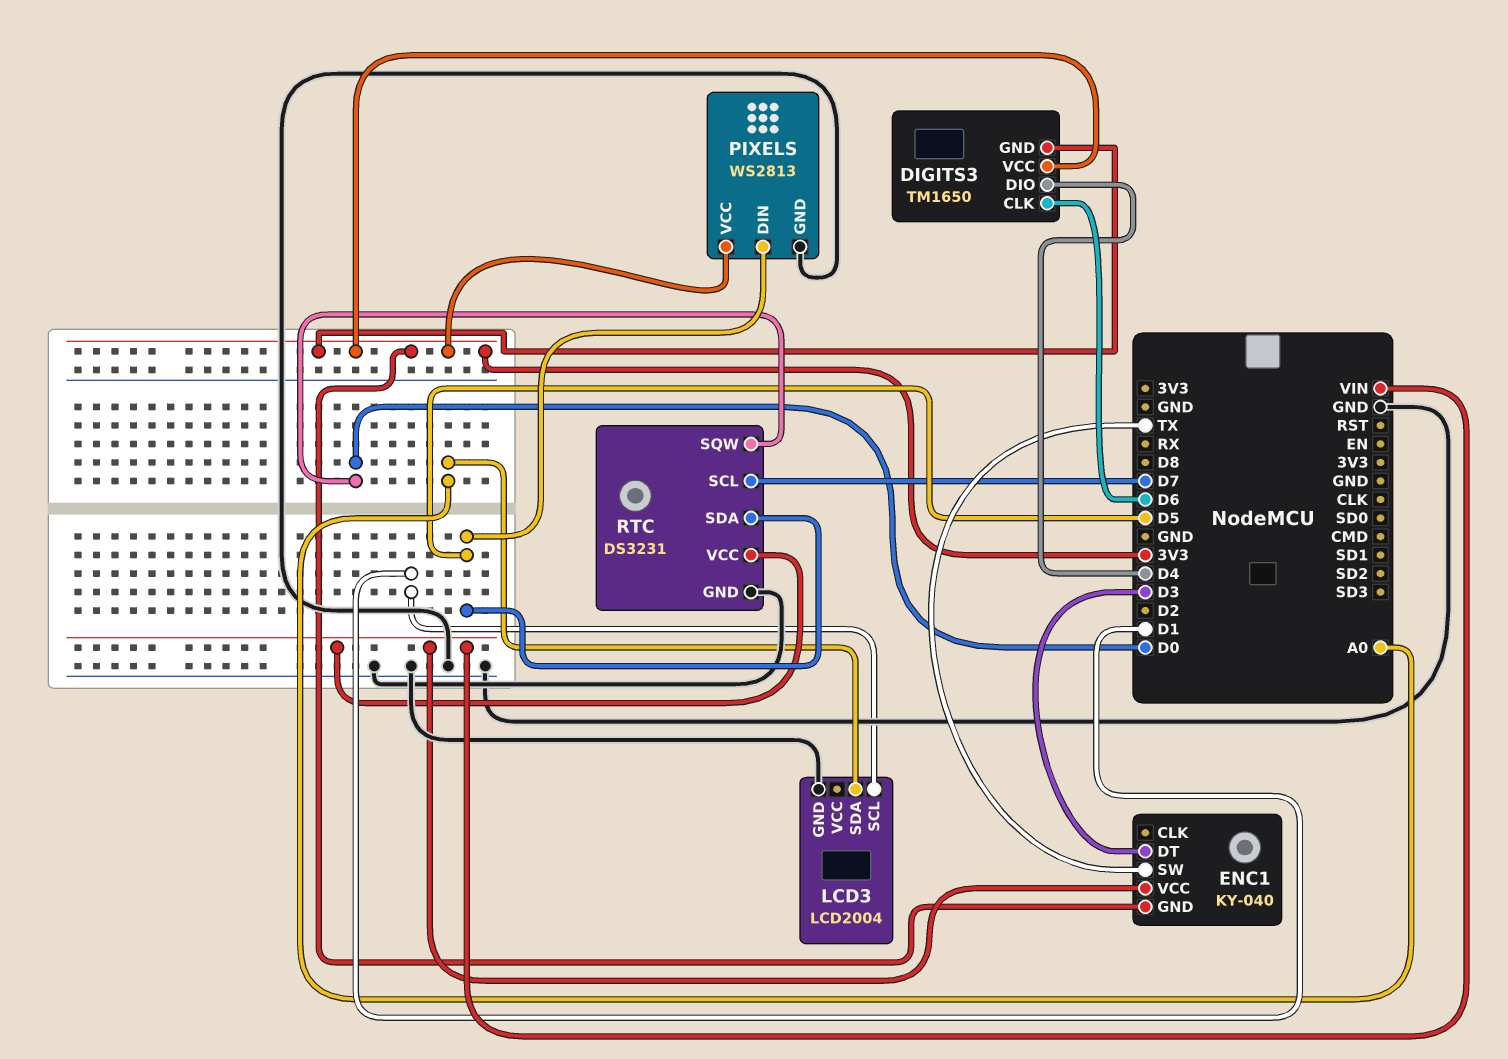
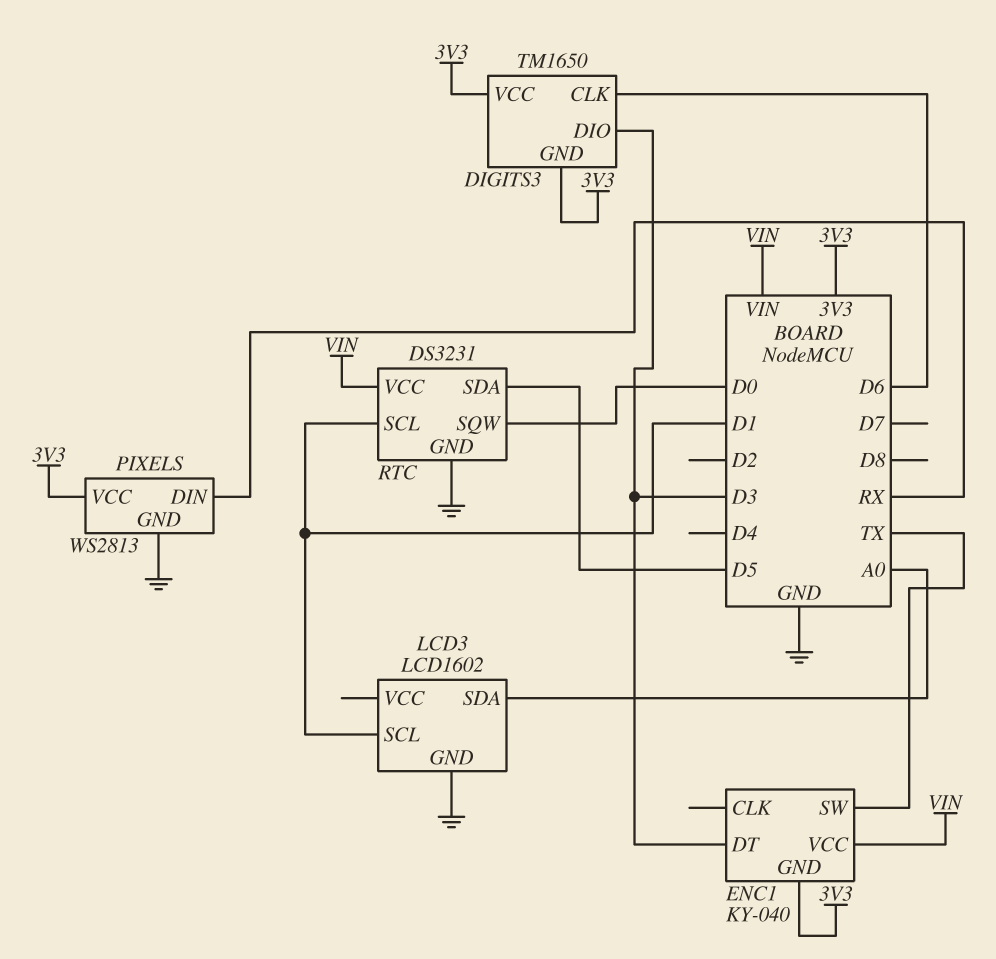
DIGITS3 pin DIO: D4 -> D3
LCD3: LCD2004 -> LCD1602
PIXELS pin DIN: D5 -> RX
RTC pin SCL: D7 -> D1

